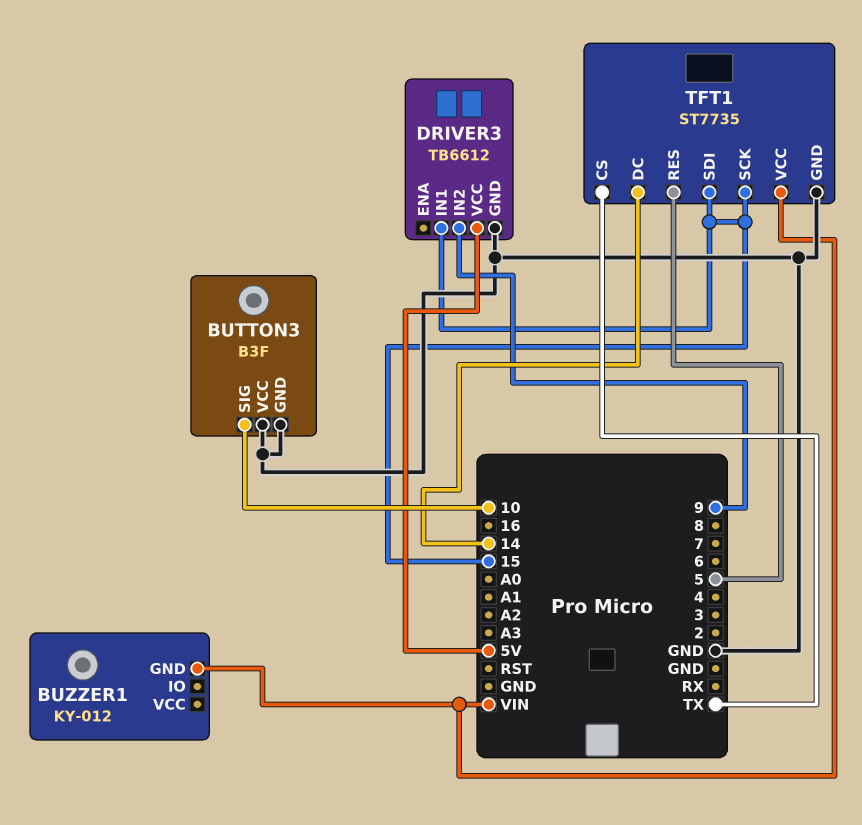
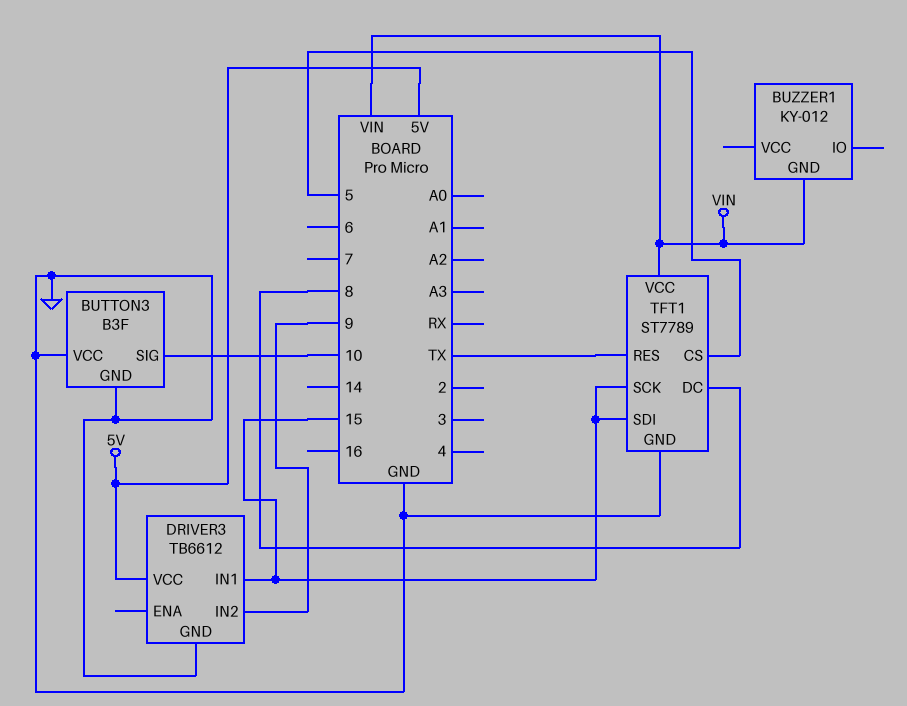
TFT1: ST7735 -> ST7789
TFT1 pin CS: TX -> 5
TFT1 pin DC: 14 -> 8
TFT1 pin RES: 5 -> TX

